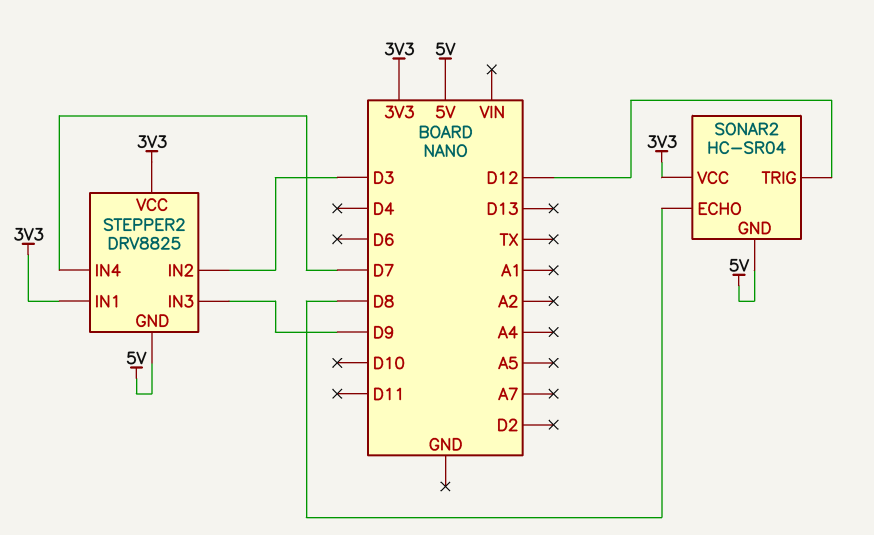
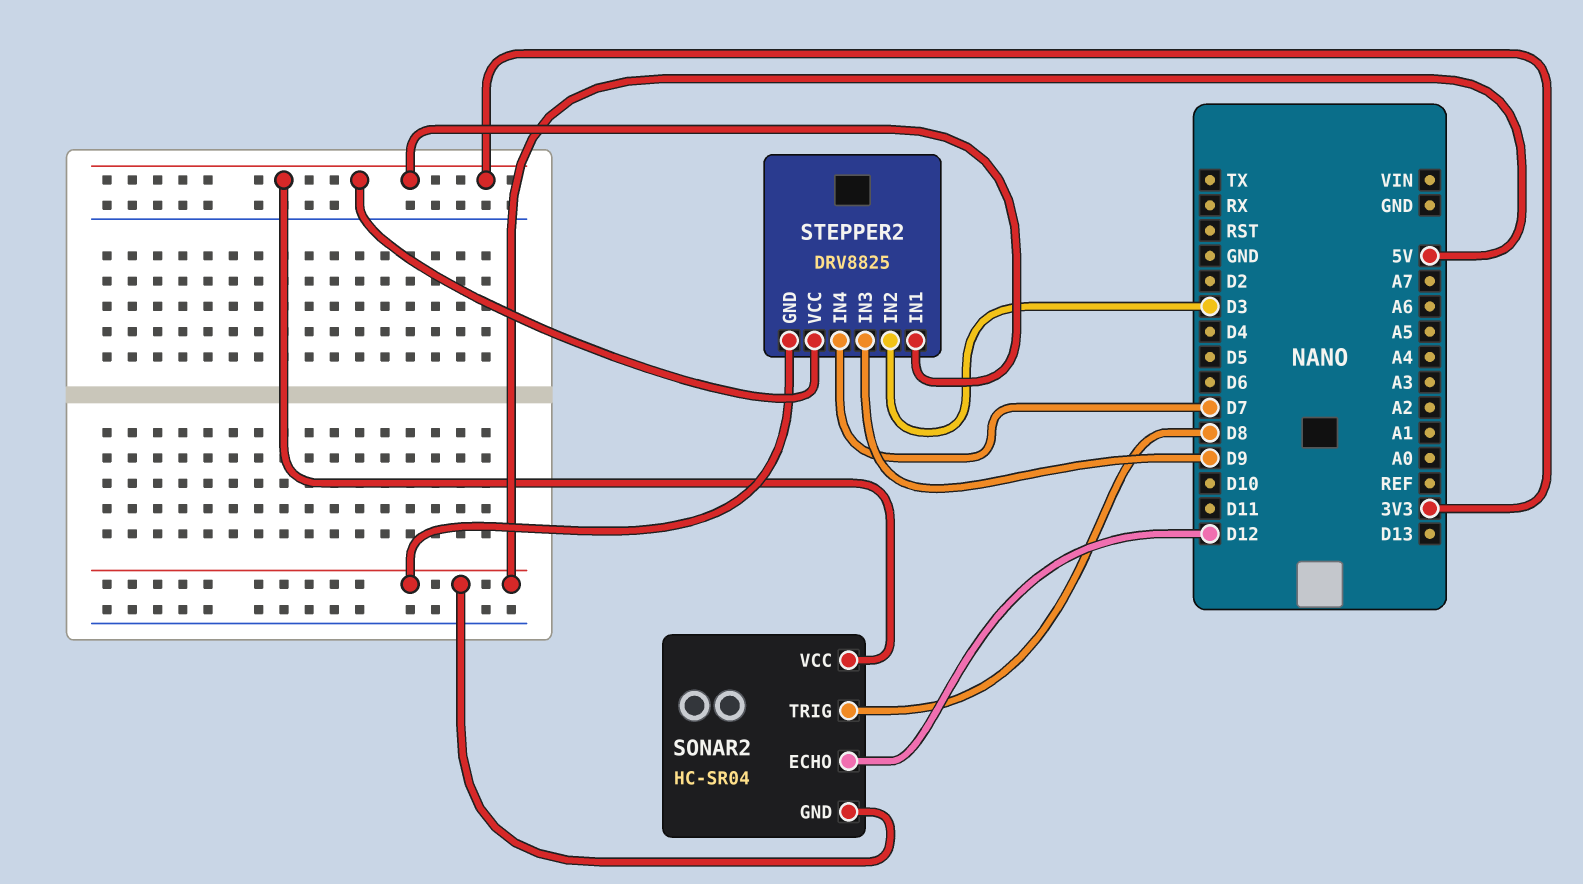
SONAR2 pin ECHO: D8 -> D12
SONAR2 pin TRIG: D12 -> D8

